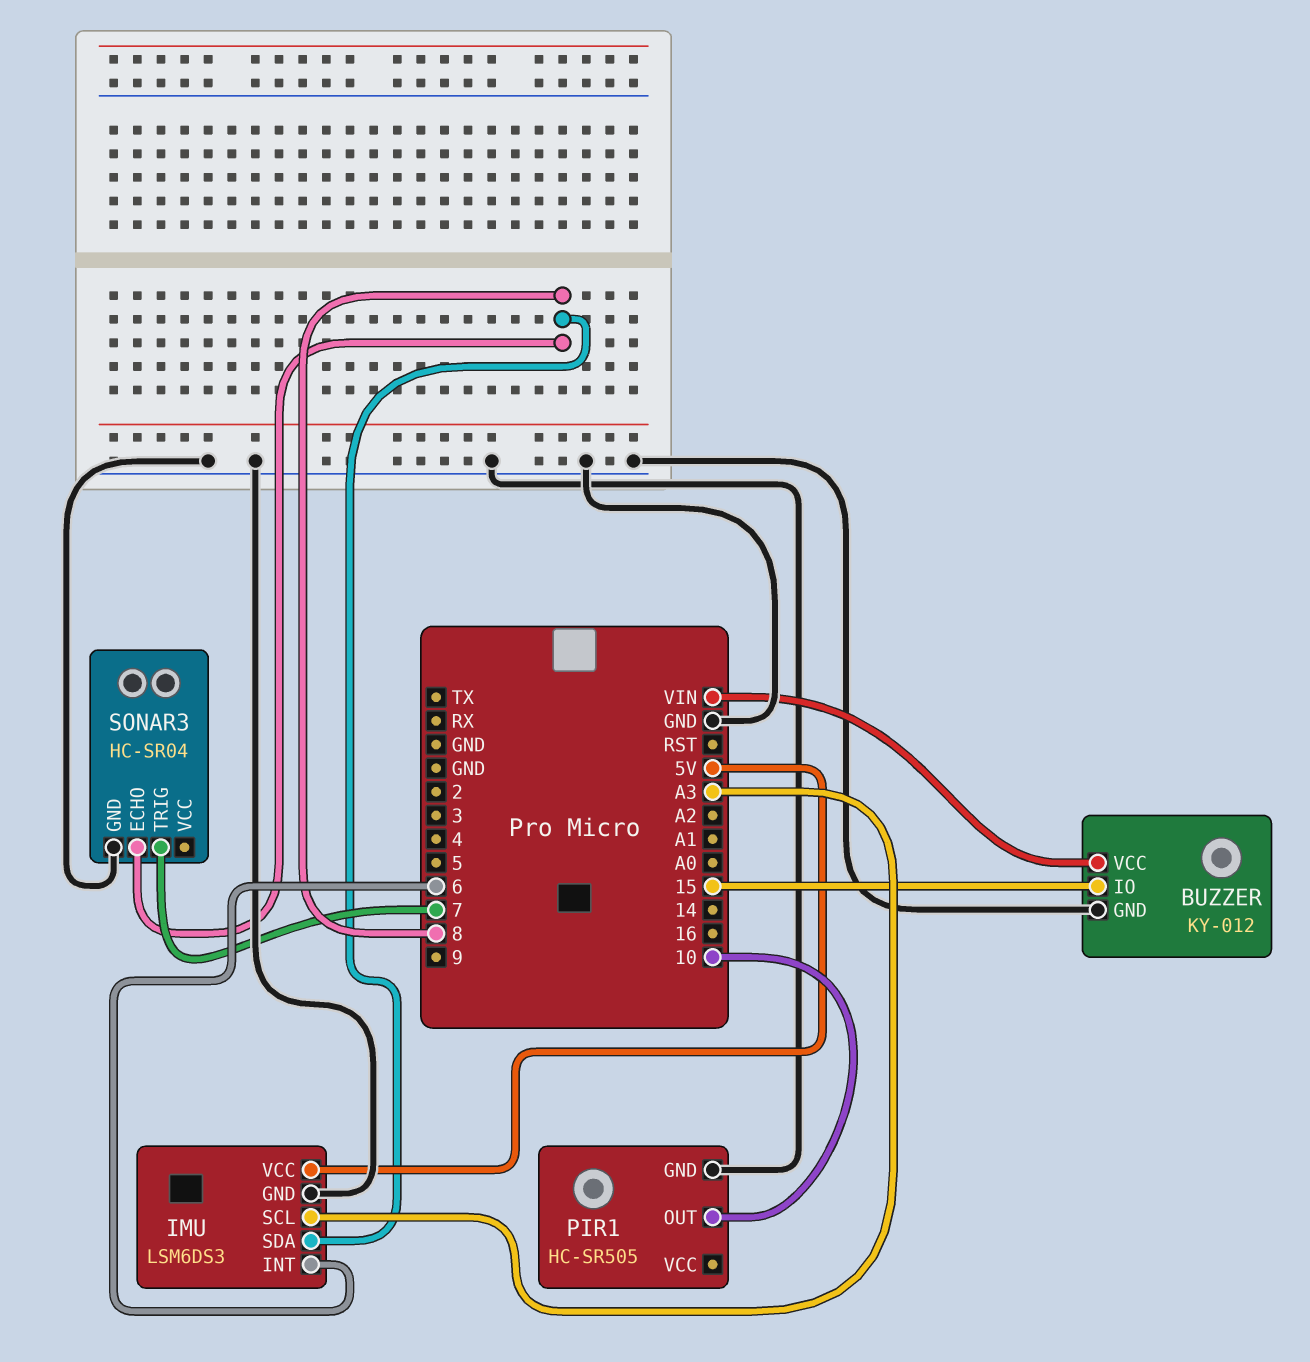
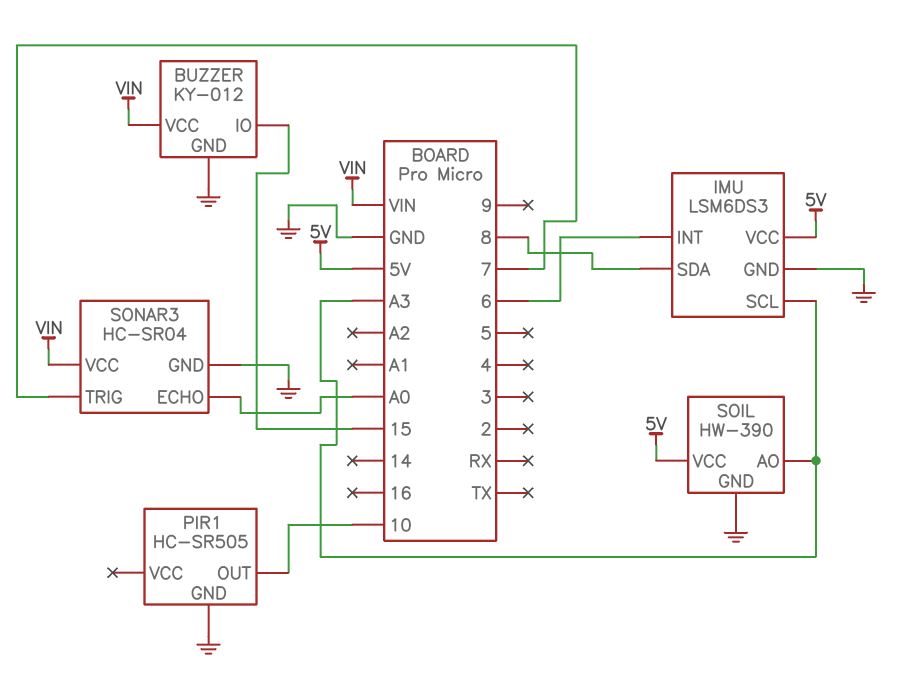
SOIL: none -> HW-390
SOIL pin AO: none -> A3
SOIL pin GND: none -> GND
SOIL pin VCC: none -> 5V
SONAR3 pin ECHO: 8 -> A0
SONAR3 pin VCC: none -> VIN

